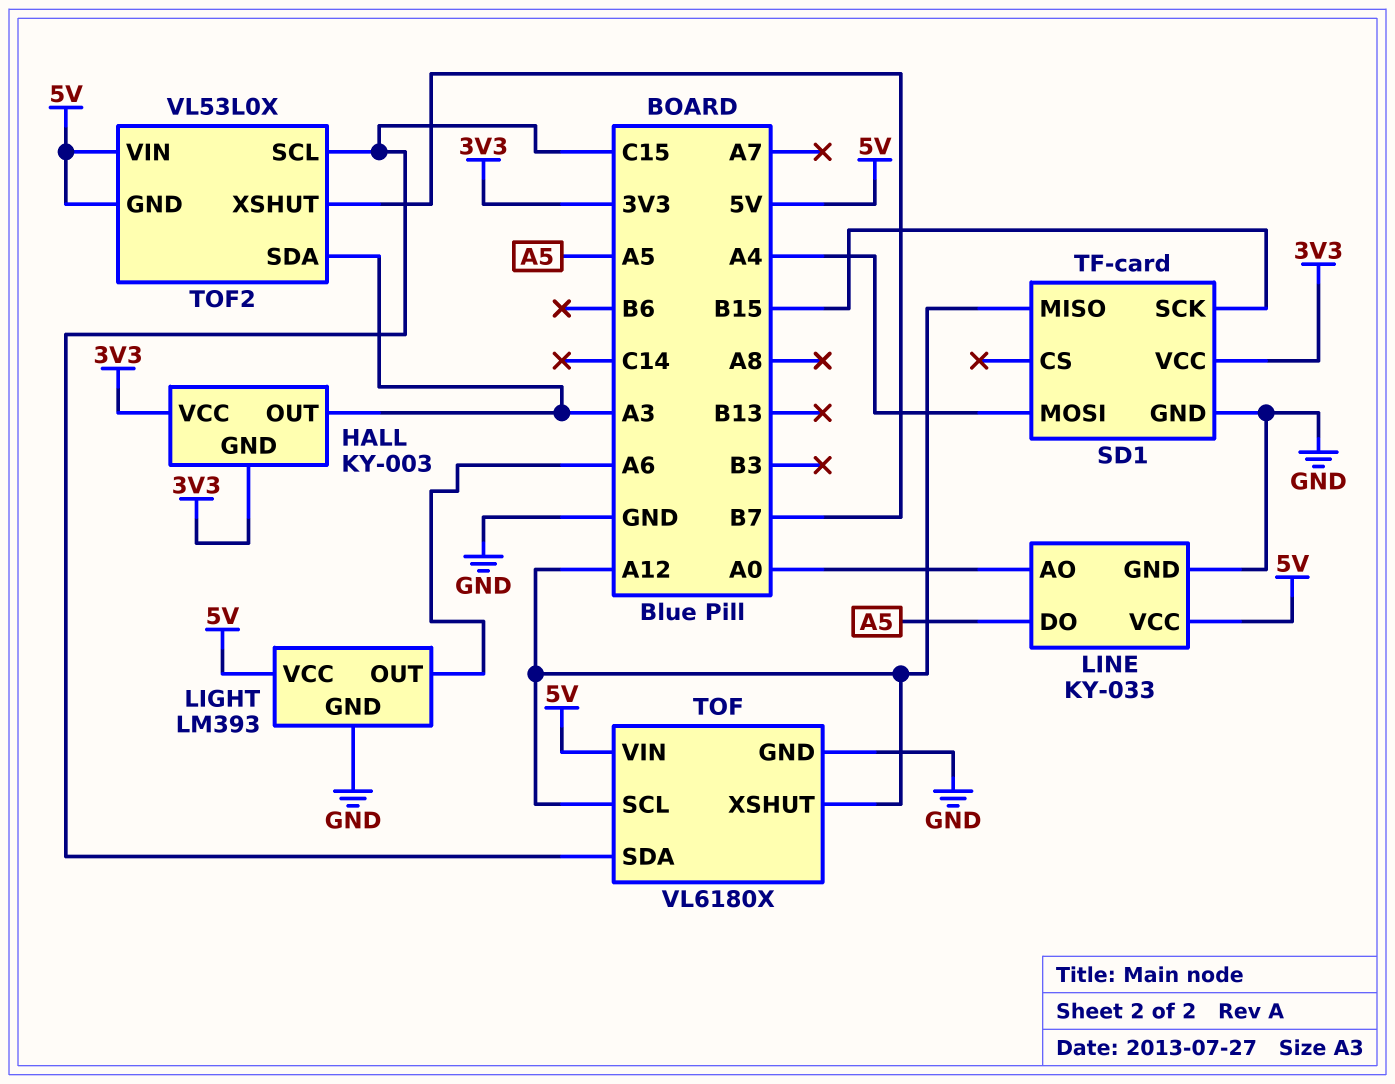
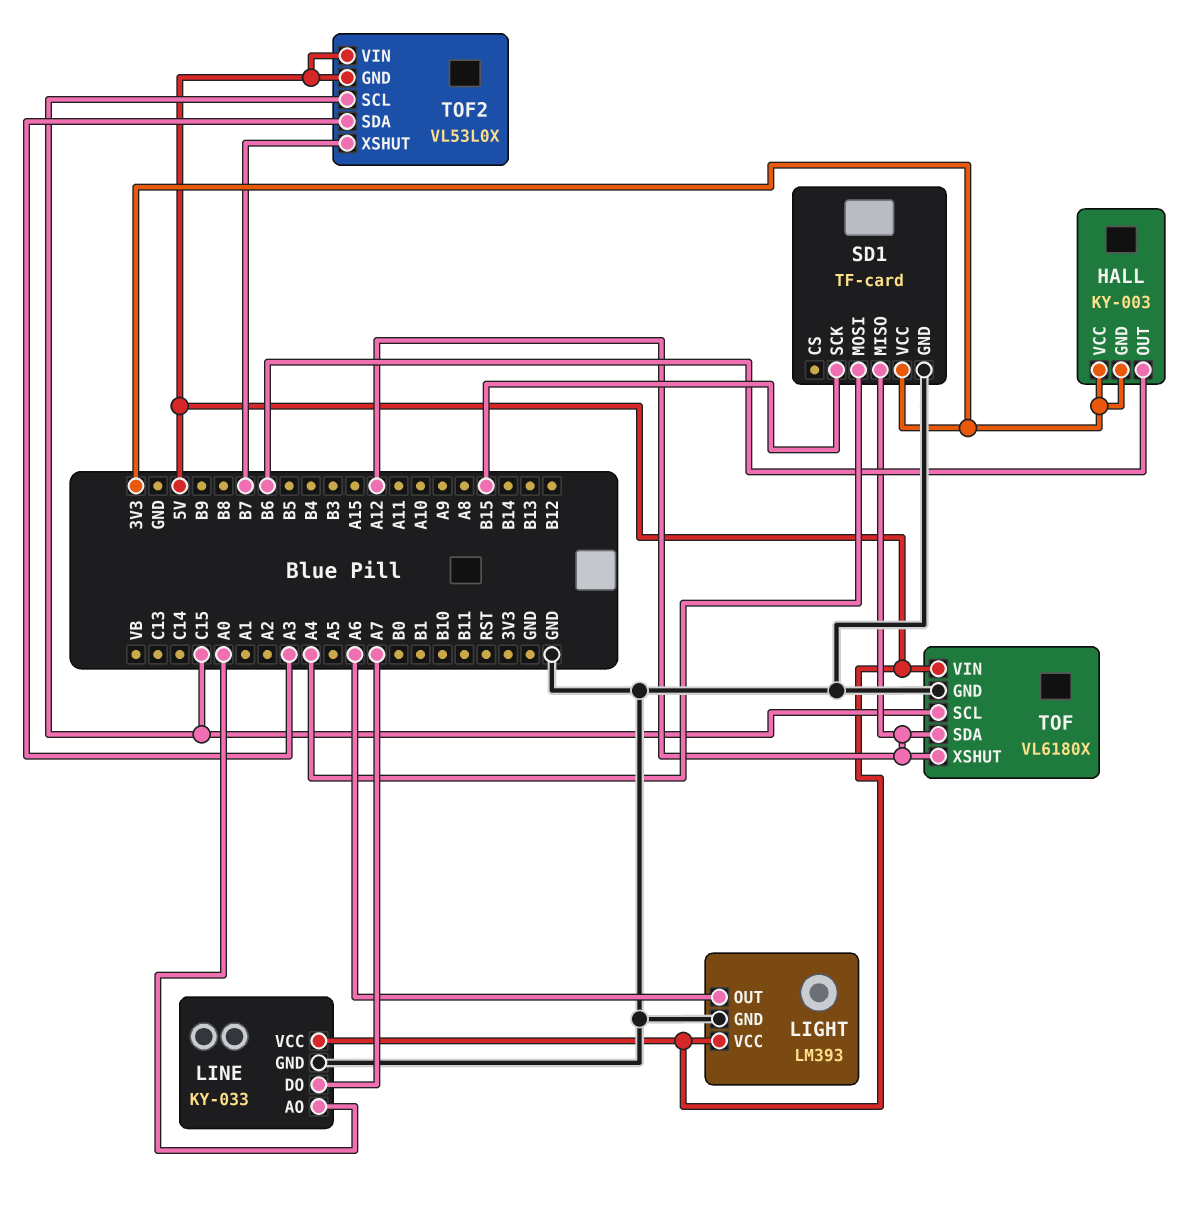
HALL pin OUT: A3 -> B6
LINE pin DO: A5 -> A7
TOF pin SCL: A12 -> C15
TOF pin SDA: C15 -> A12

